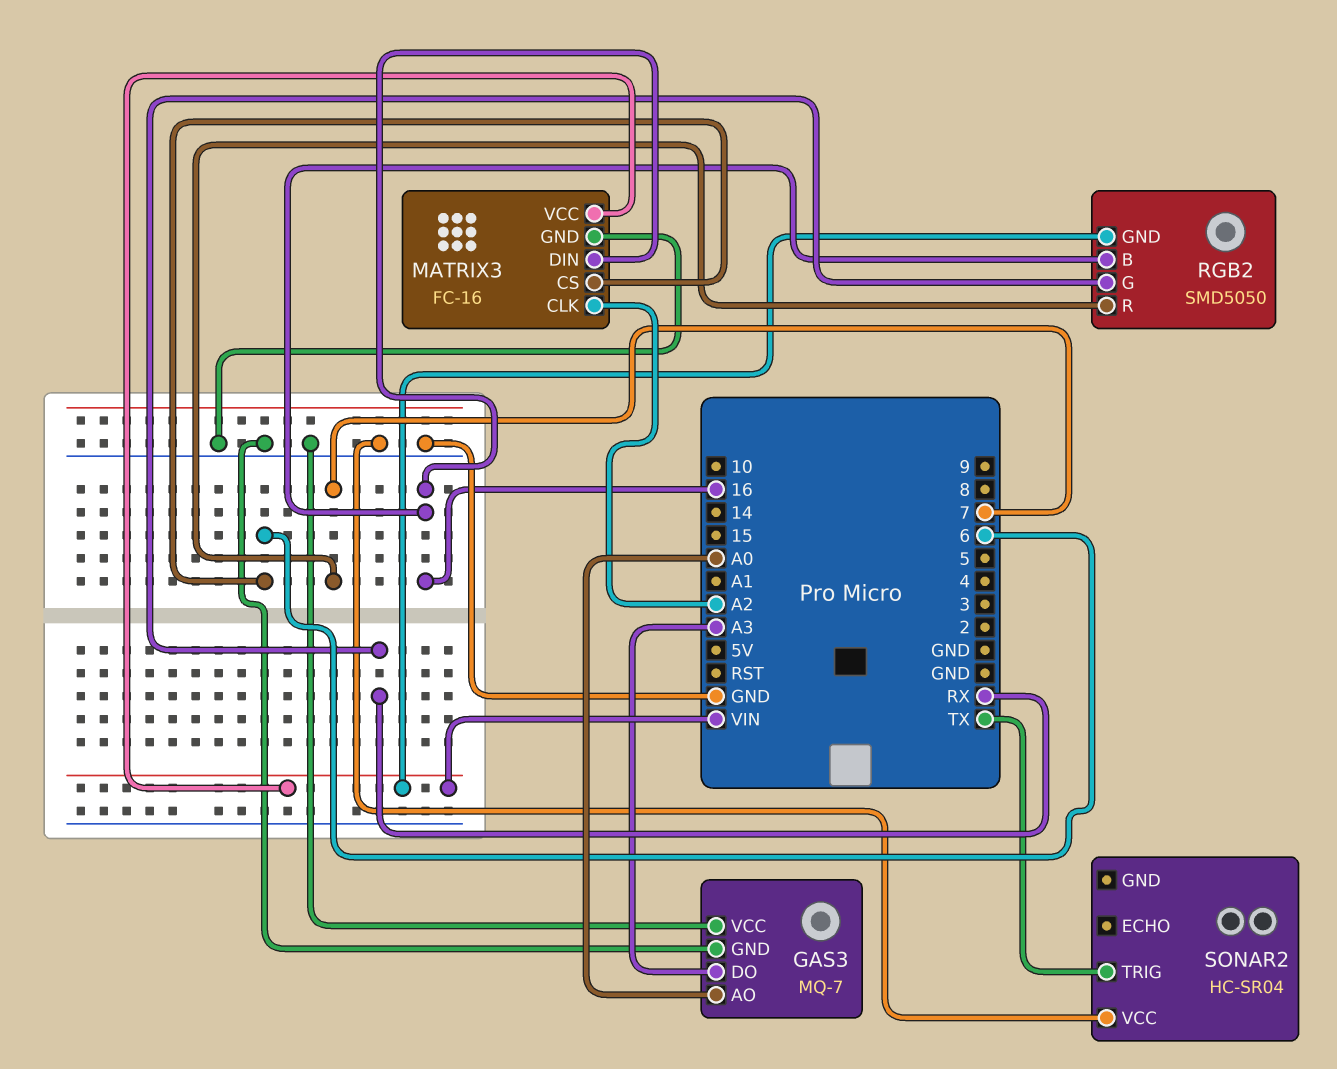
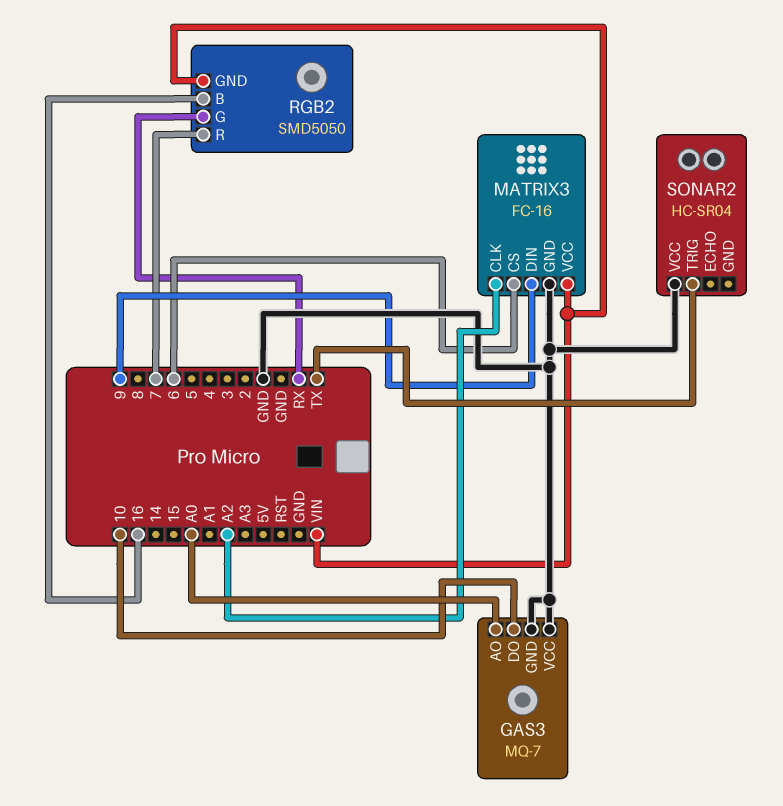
GAS3 pin DO: A3 -> 10
MATRIX3 pin DIN: 16 -> 9

